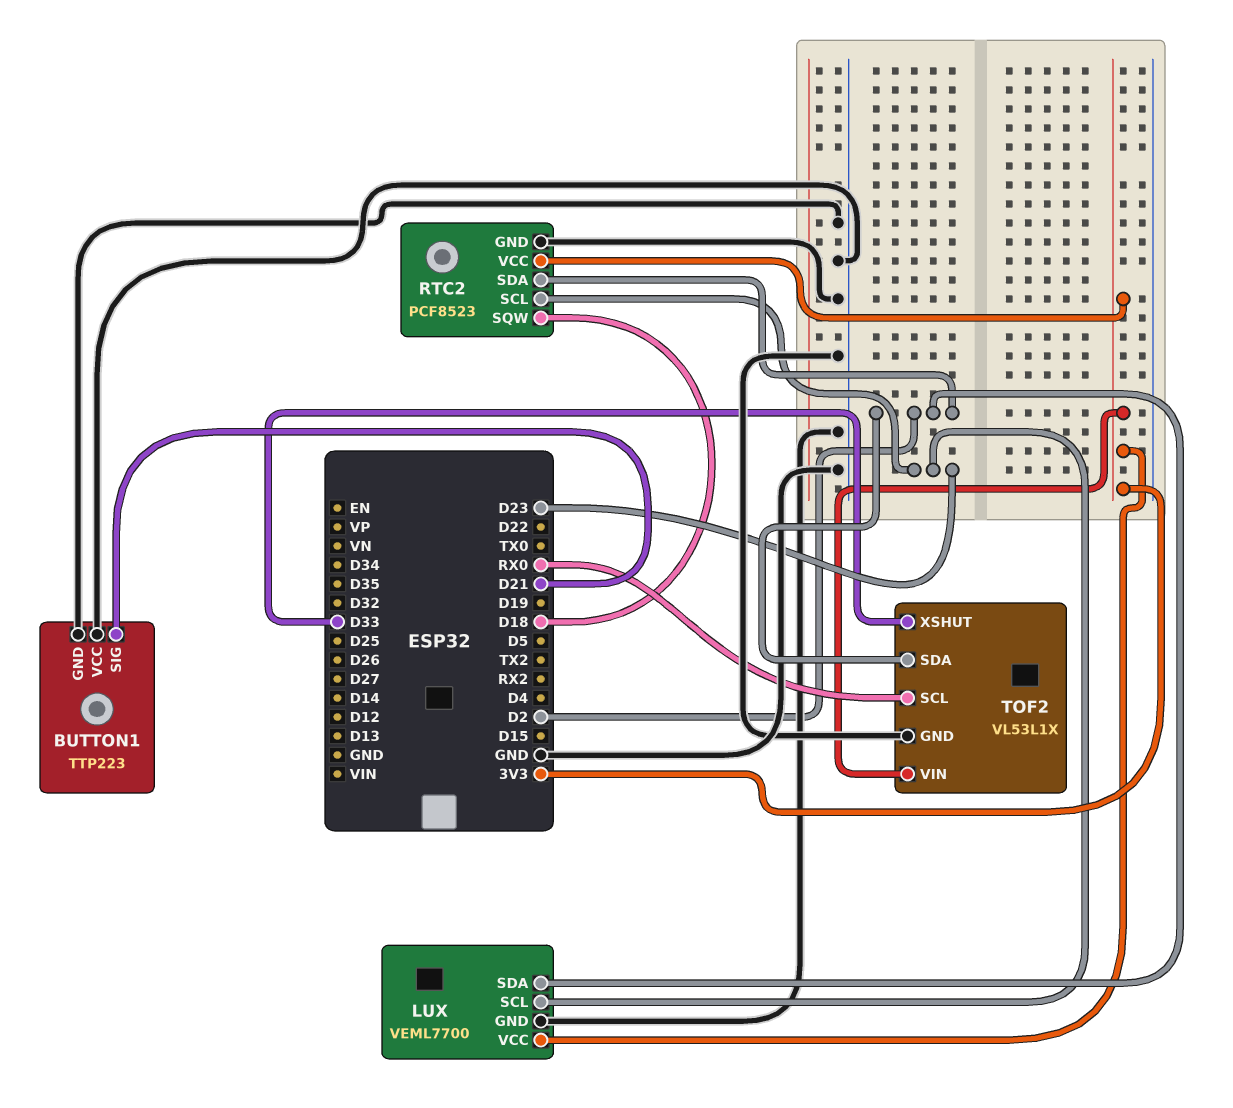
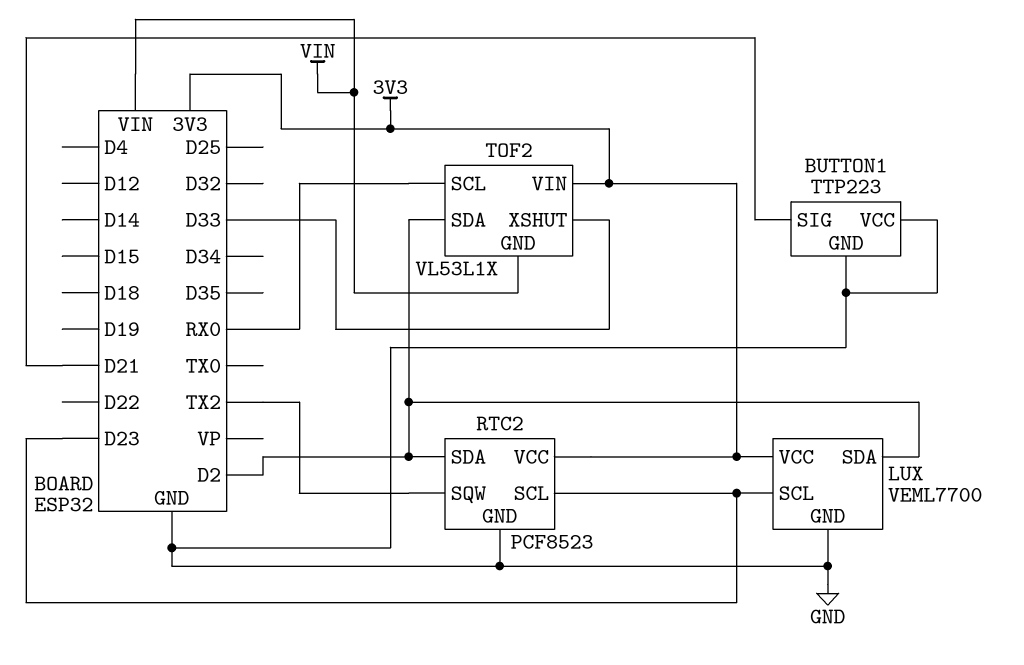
RTC2 pin SQW: D18 -> TX2
TOF2 pin GND: GND -> VIN

